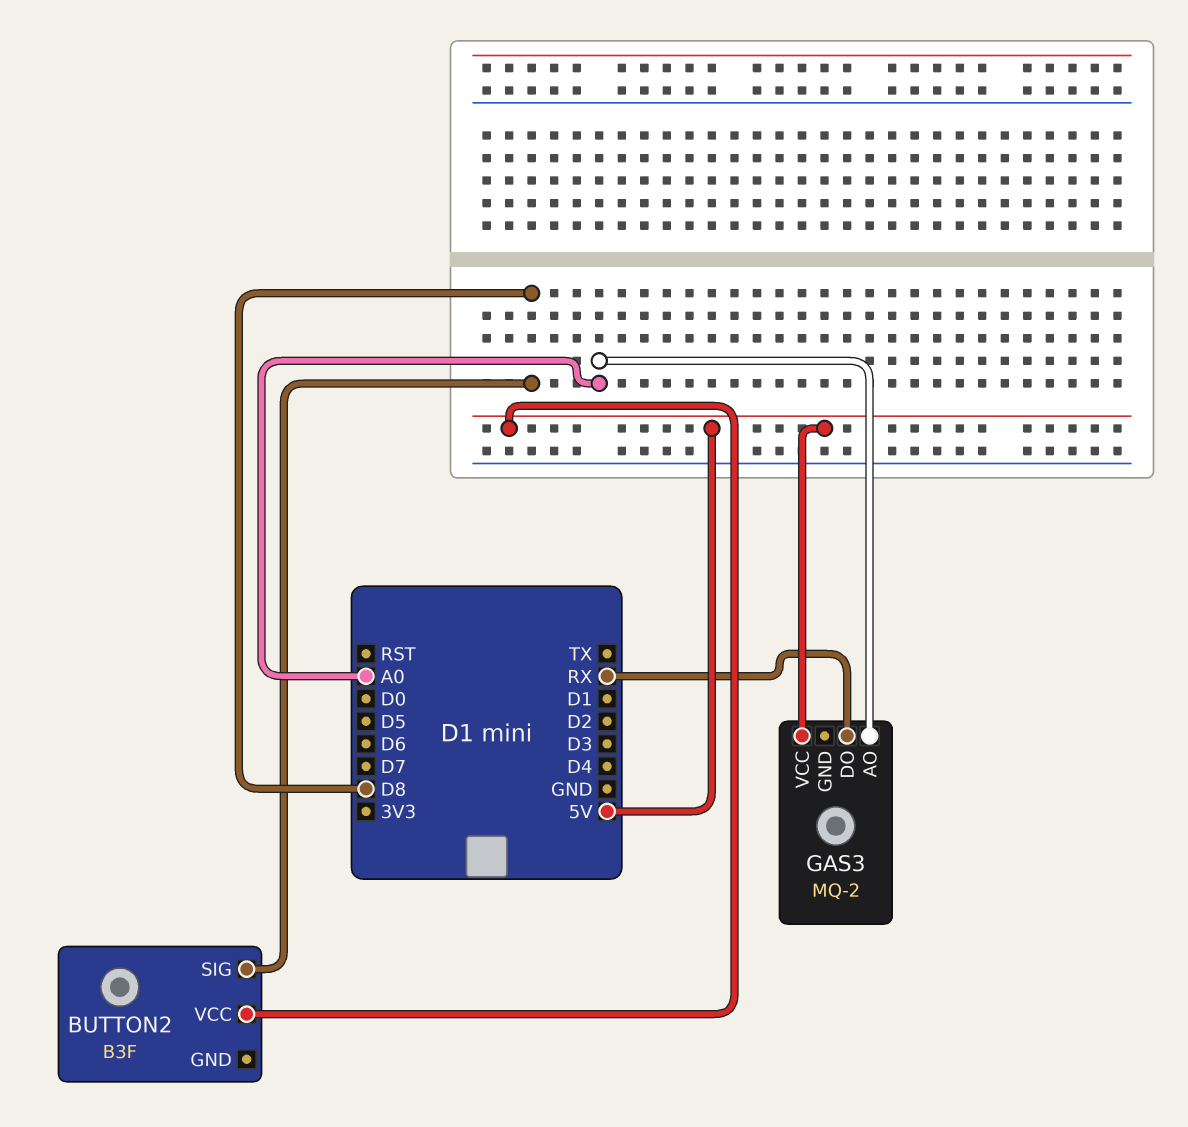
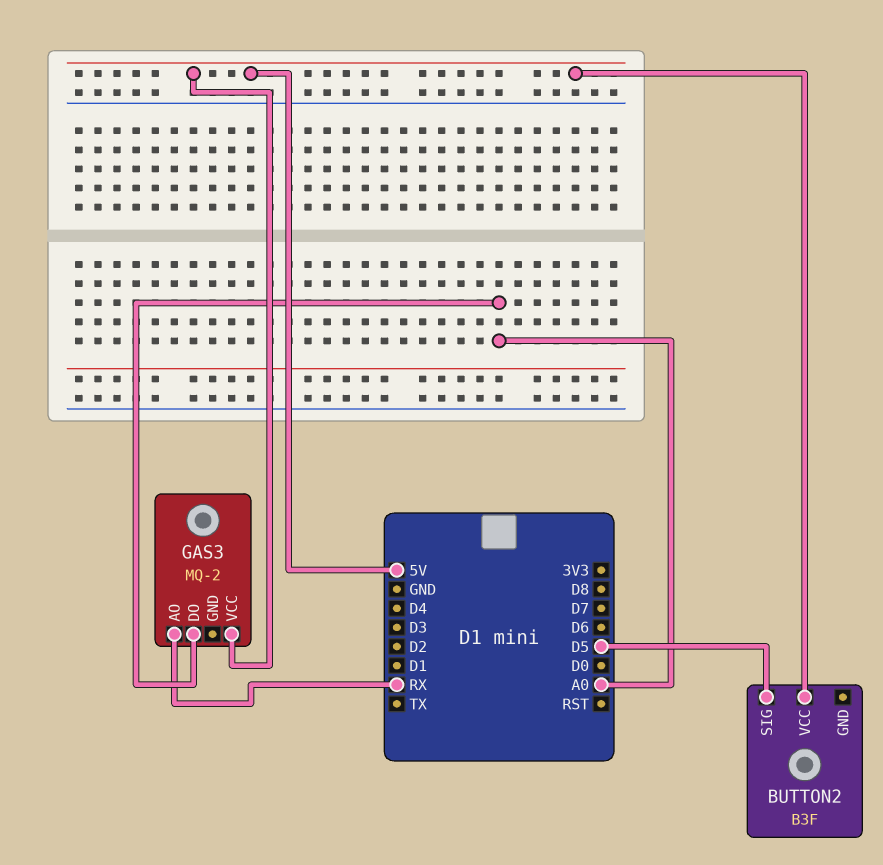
BUTTON2 pin SIG: D8 -> D5
GAS3 pin AO: A0 -> RX
GAS3 pin DO: RX -> A0

